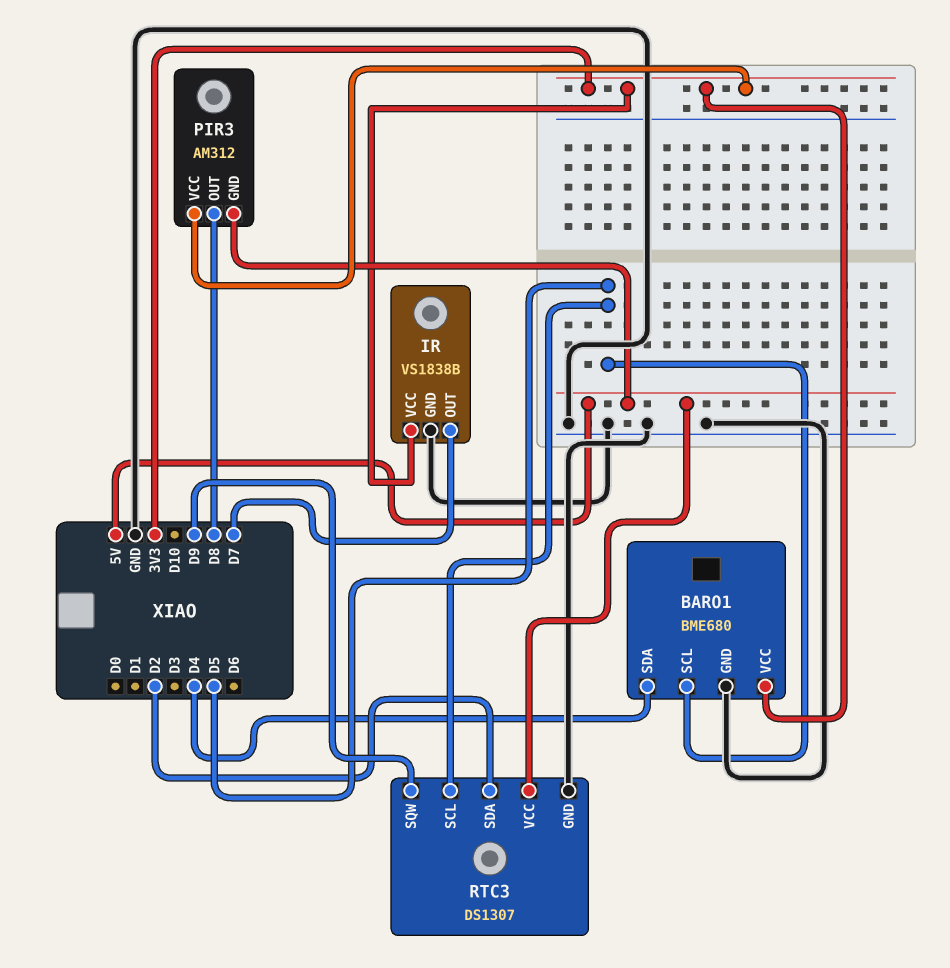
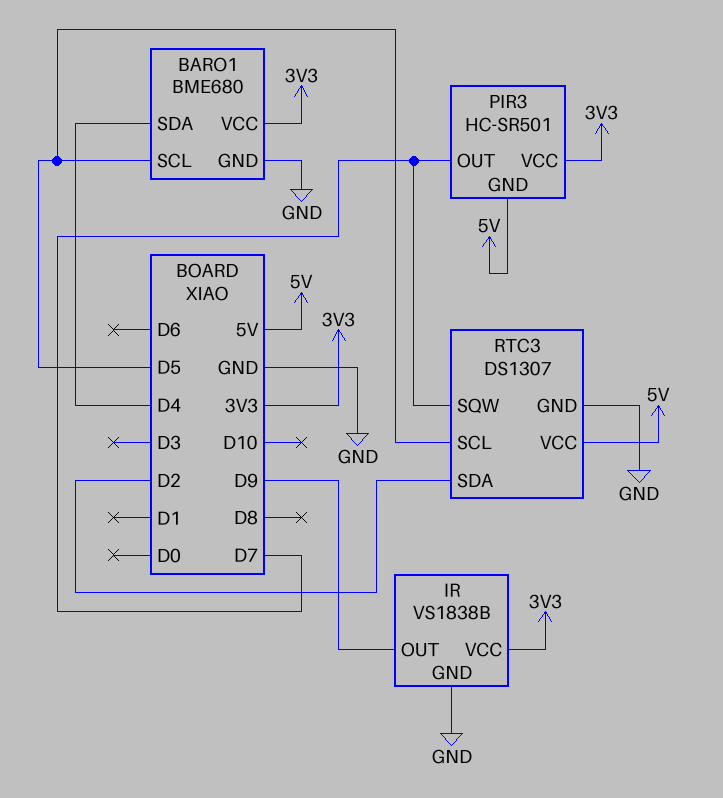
IR pin OUT: D7 -> D9
PIR3: AM312 -> HC-SR501
PIR3 pin OUT: D8 -> D7
RTC3 pin SQW: D9 -> D7

